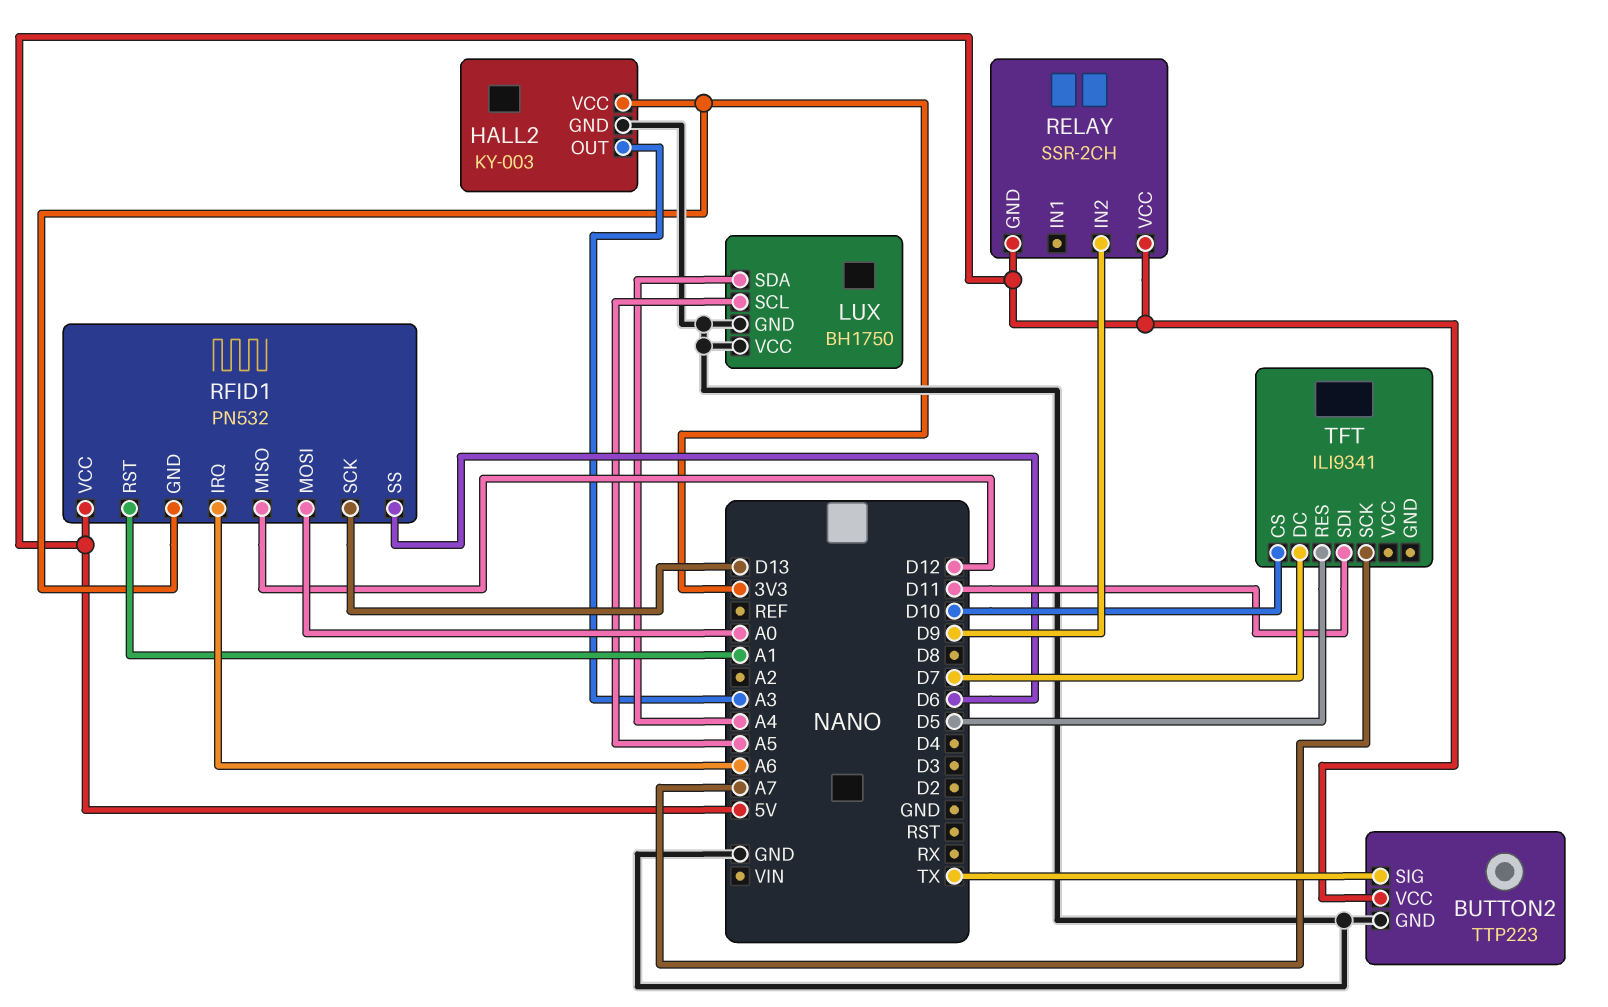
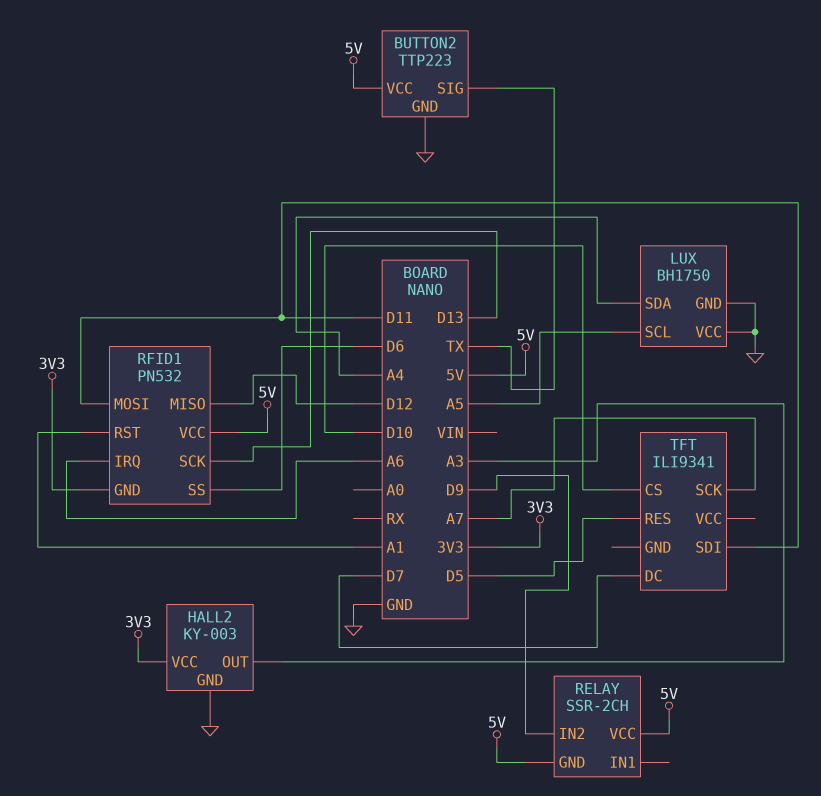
RFID1 pin MOSI: A0 -> D11

